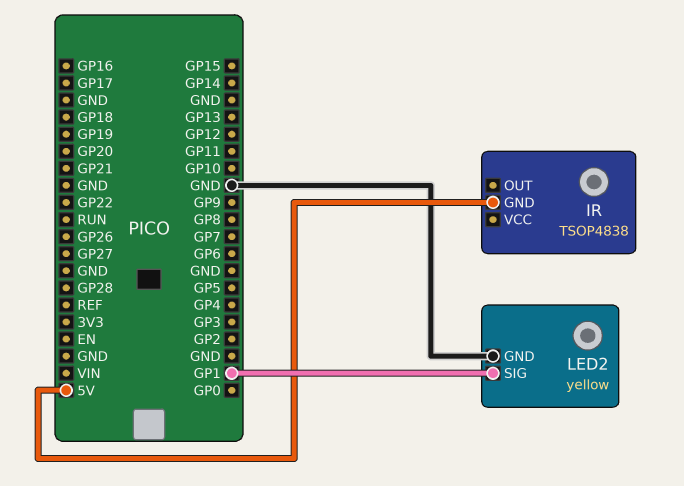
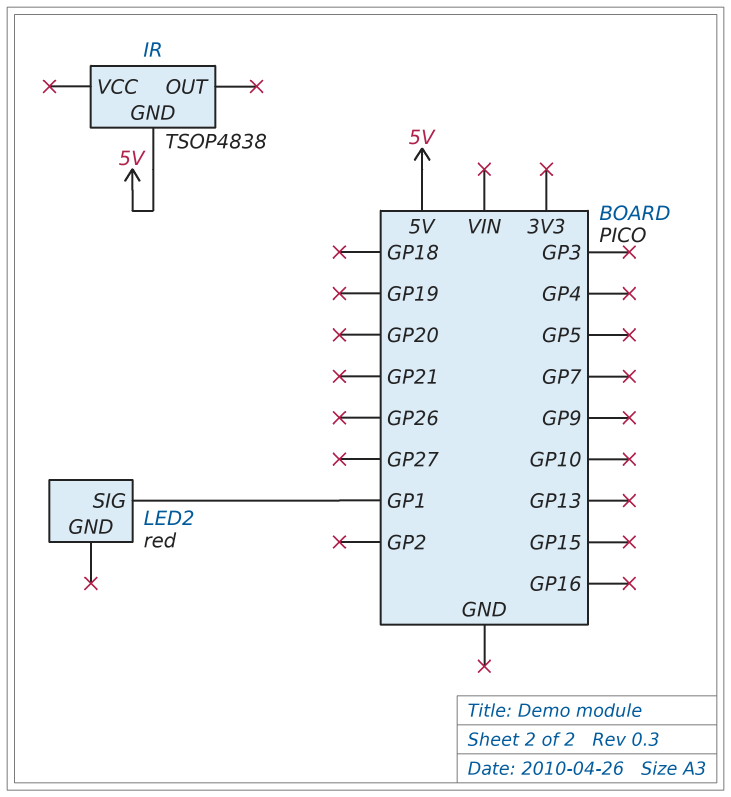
LED2: yellow -> red
LED2 pin GND: GND -> none

